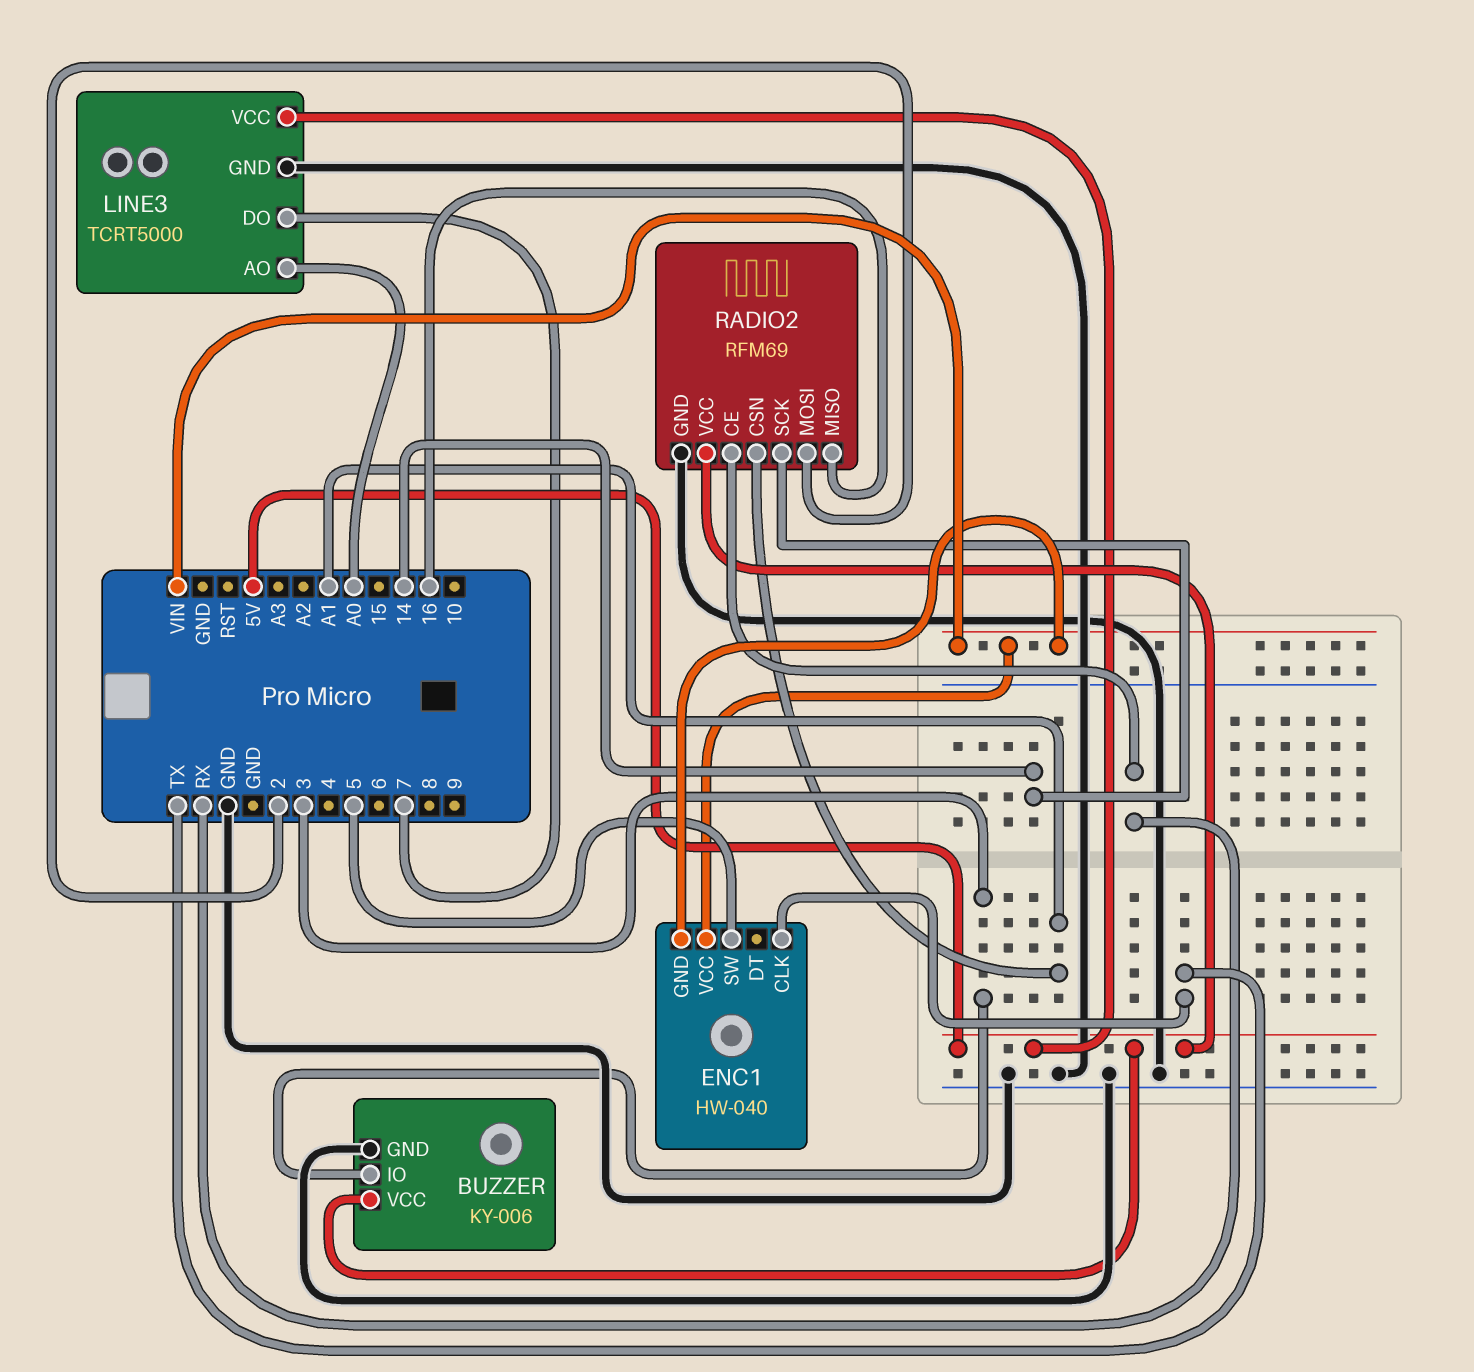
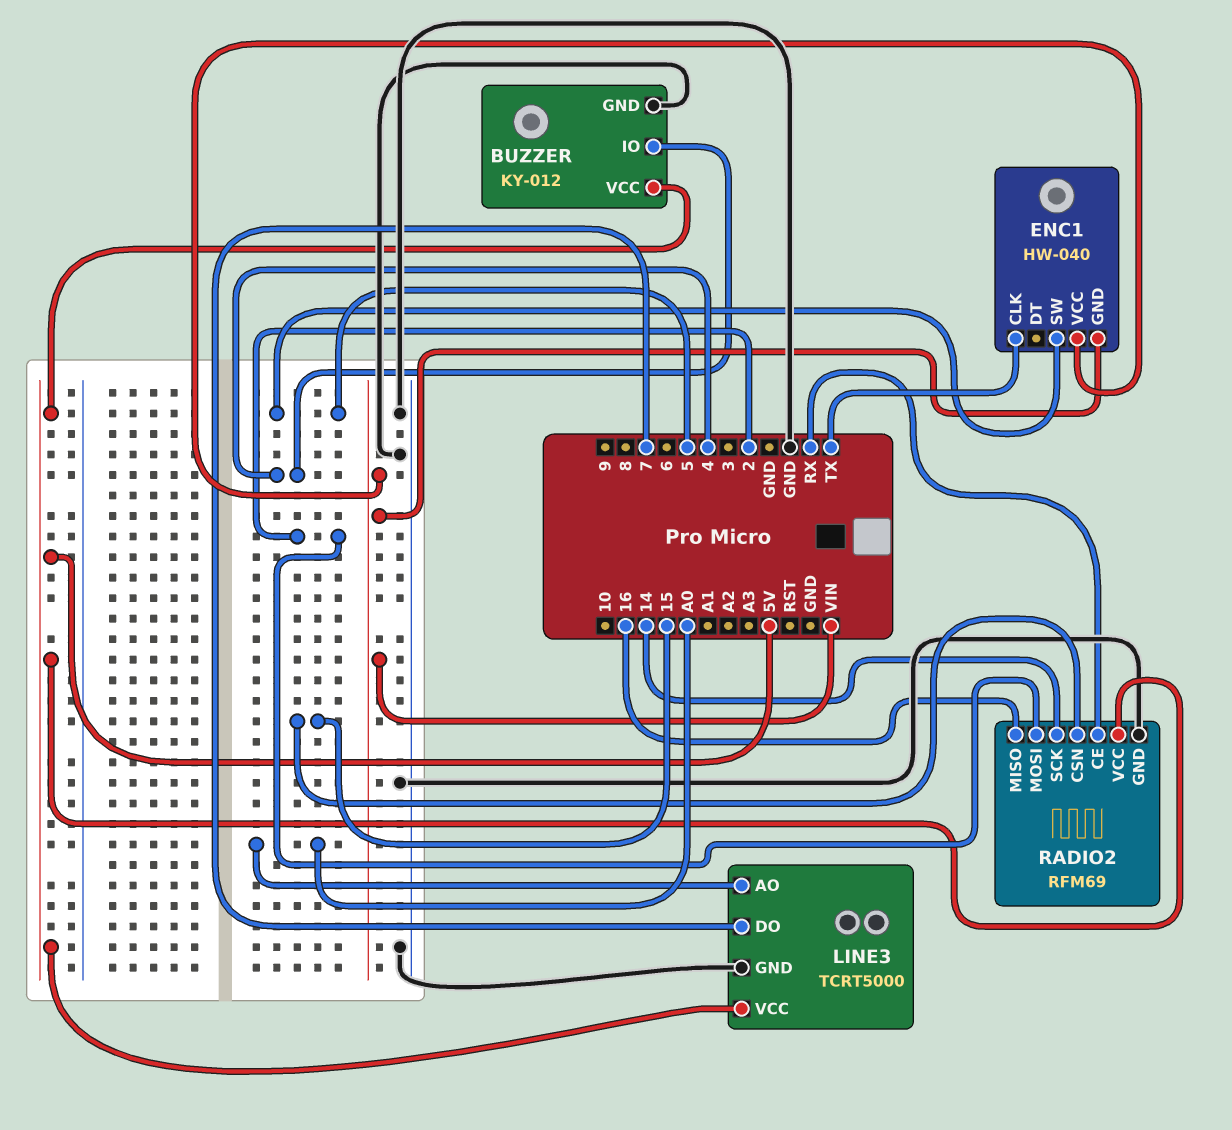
BUZZER: KY-006 -> KY-012
BUZZER pin IO: 3 -> 4
RADIO2 pin CSN: A1 -> 15

